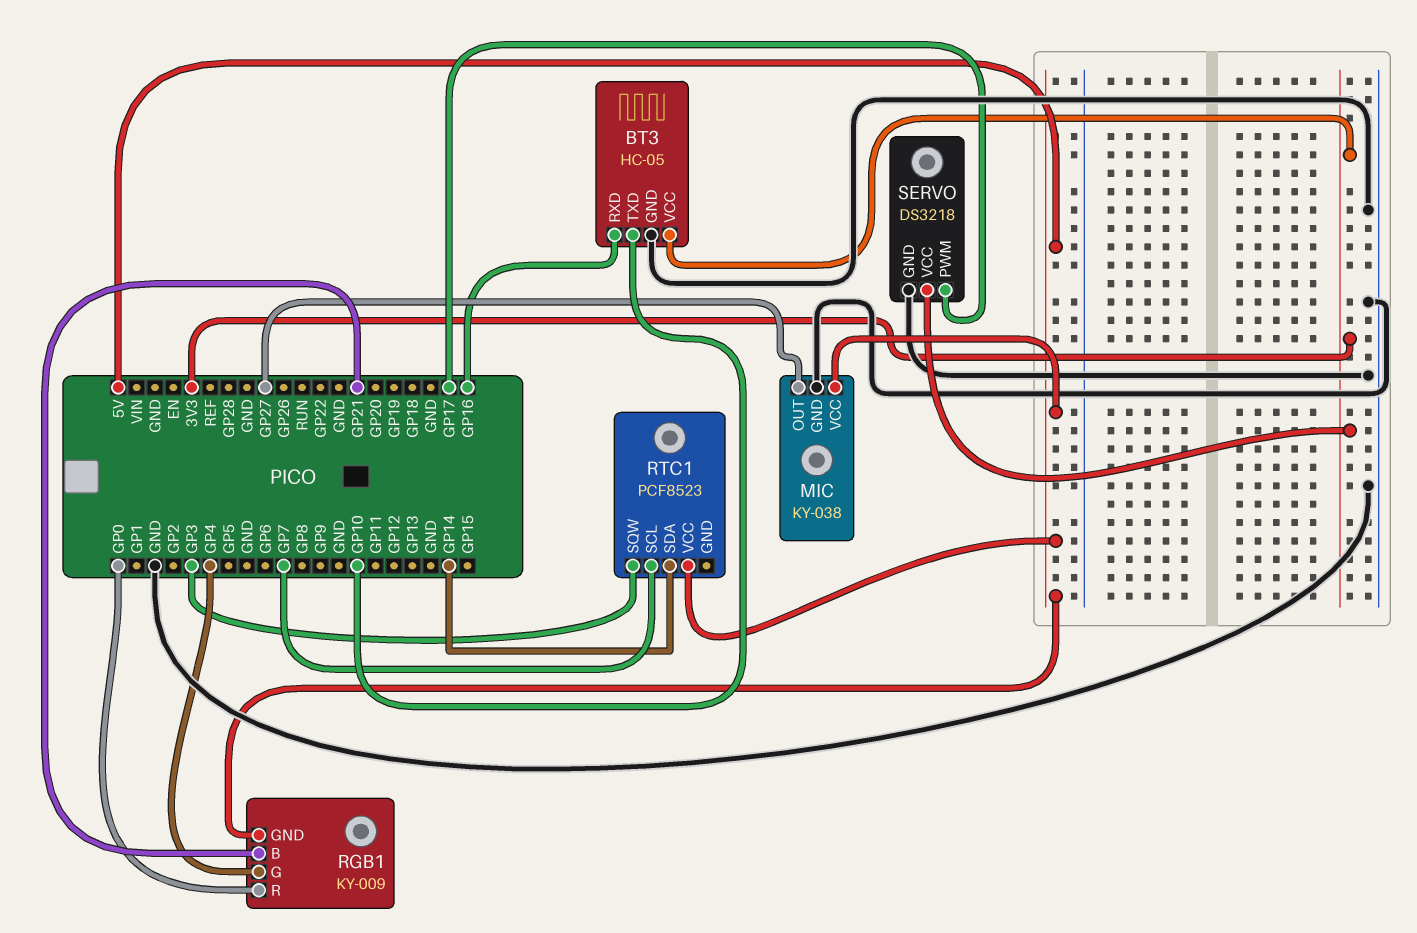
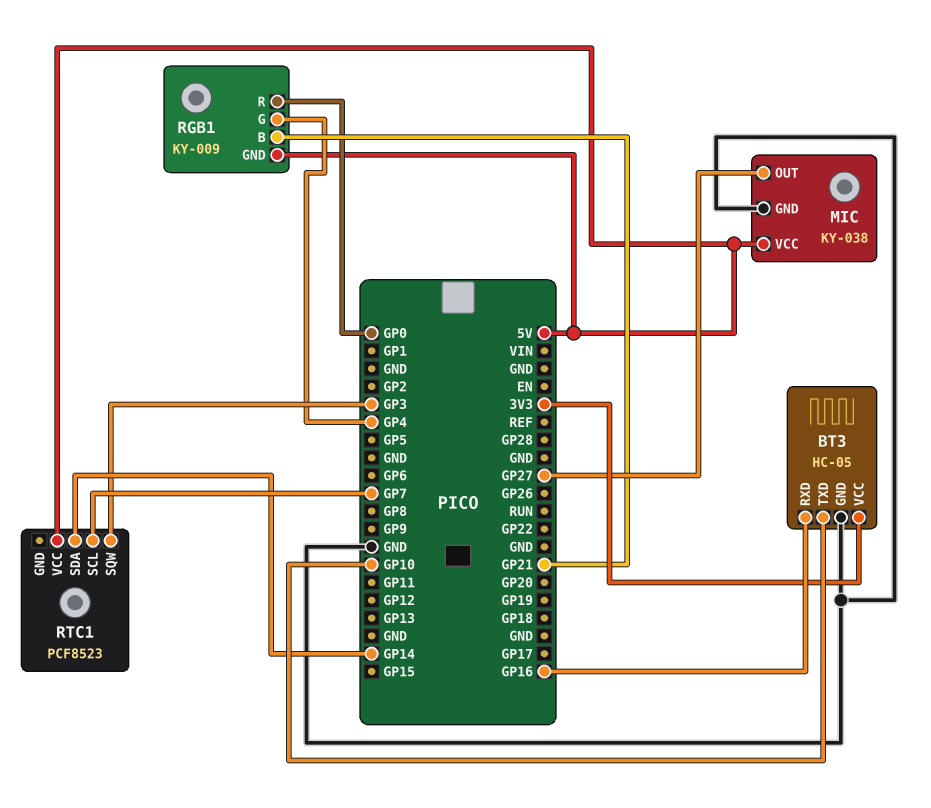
SERVO: DS3218 -> none
SERVO pin GND: GND -> none
SERVO pin PWM: GP17 -> none
SERVO pin VCC: 3V3 -> none

